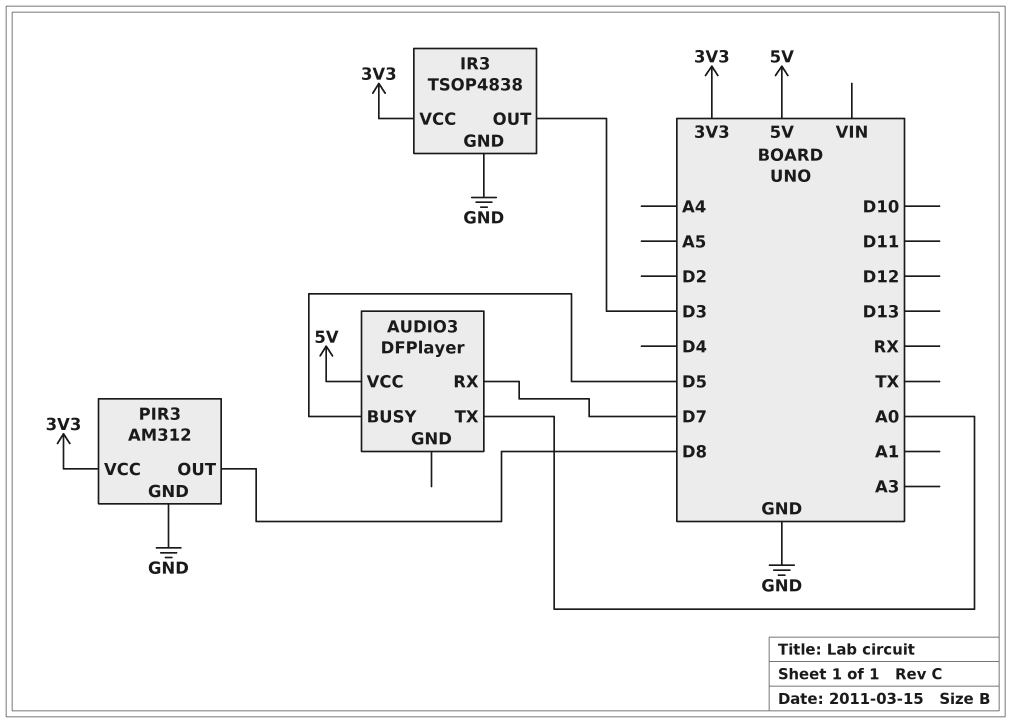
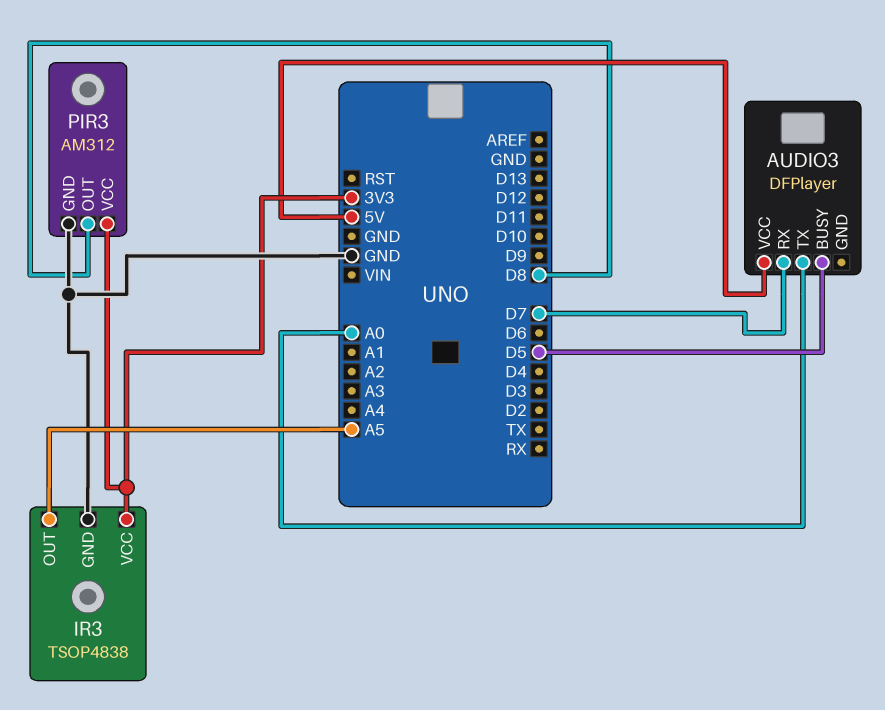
IR3 pin OUT: D3 -> A5

